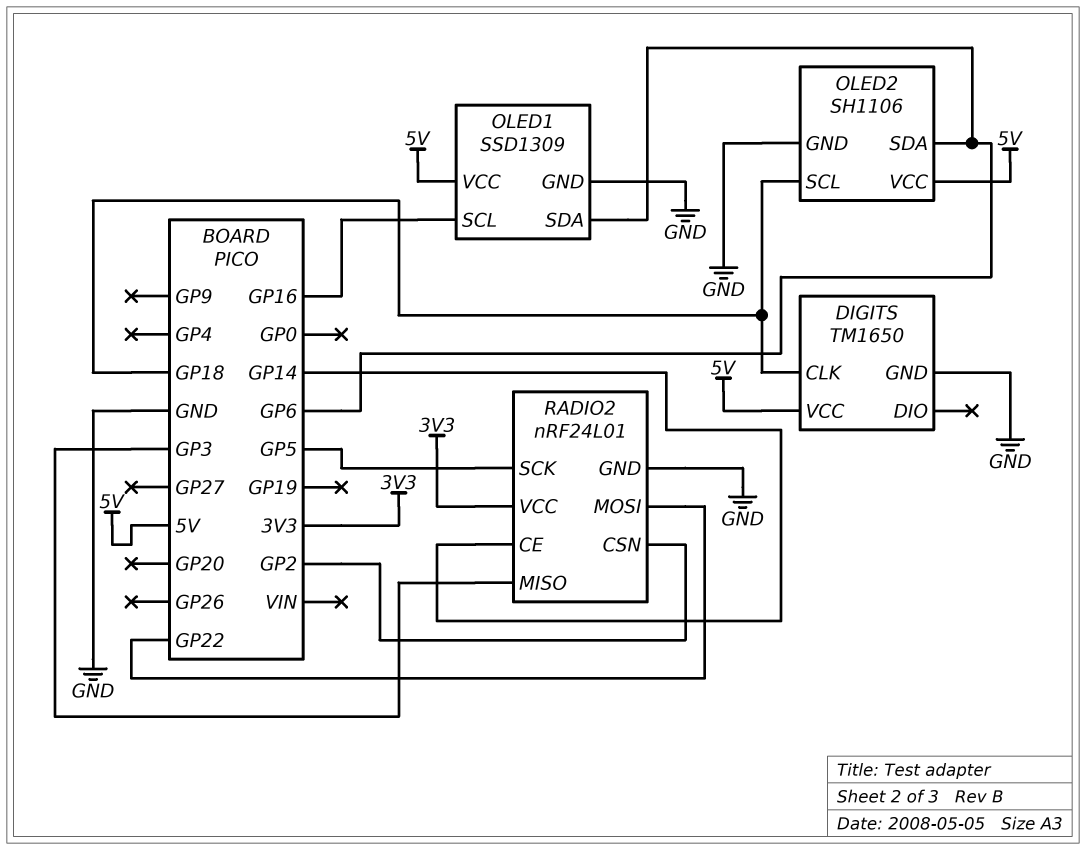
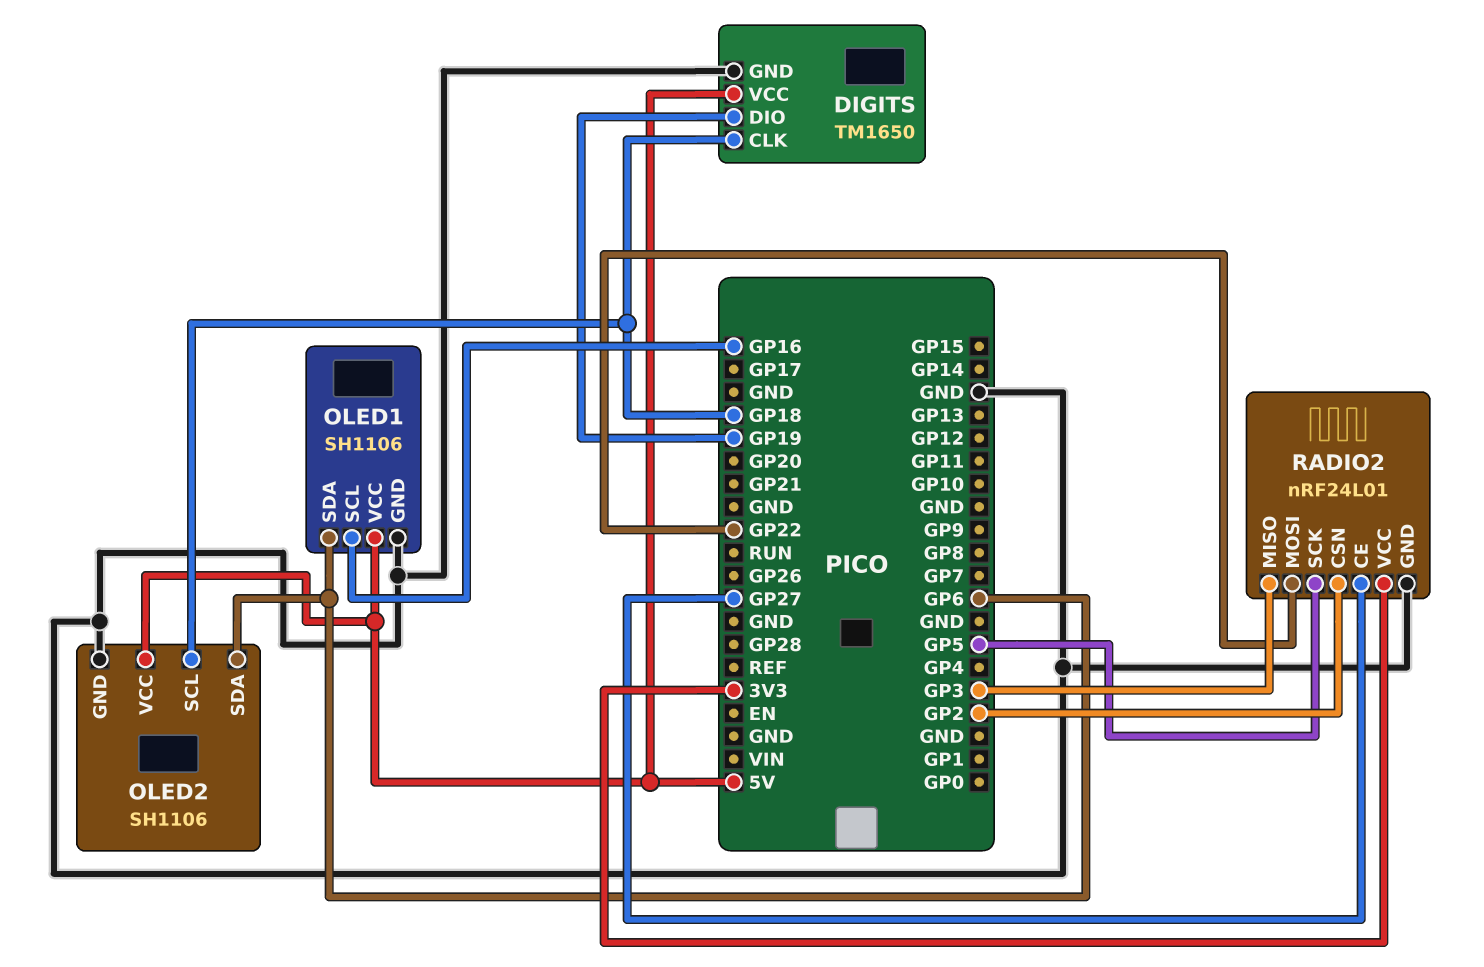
DIGITS pin DIO: none -> GP19
OLED1: SSD1309 -> SH1106
RADIO2 pin CE: GP14 -> GP27

